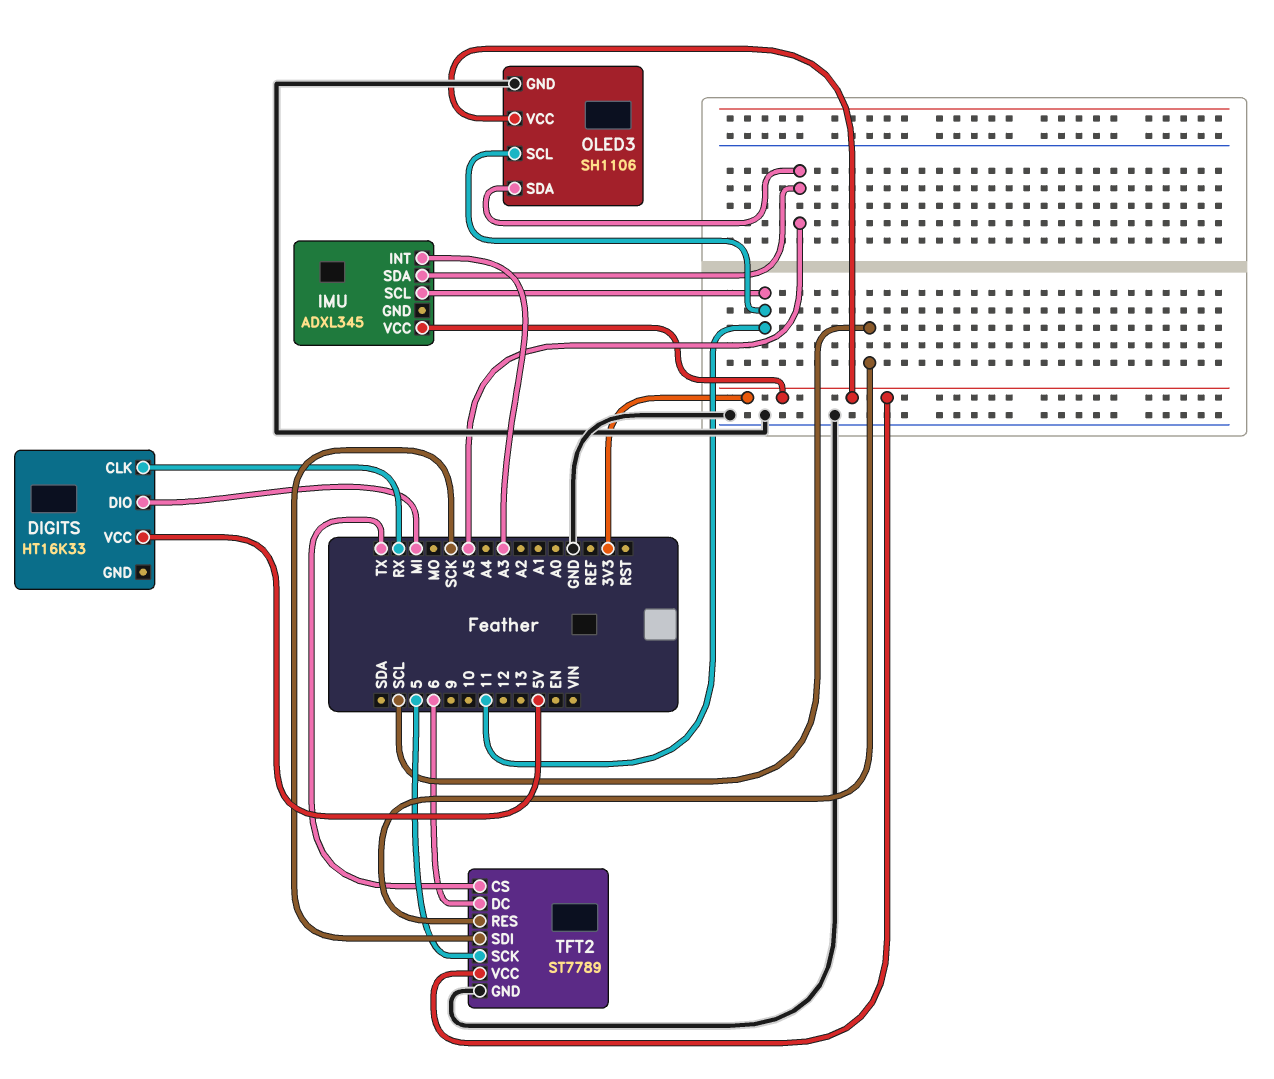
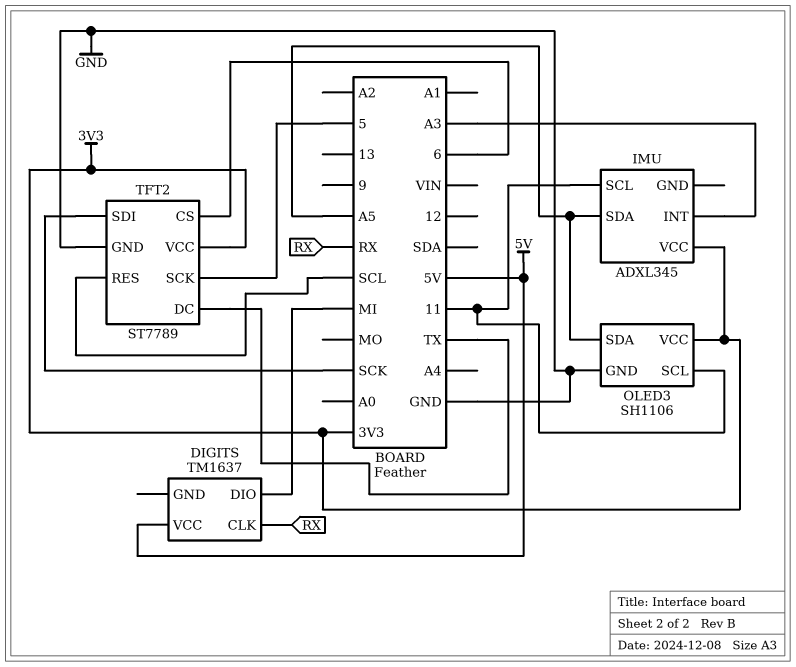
DIGITS: HT16K33 -> TM1637
TFT2 pin CS: TX -> 6
TFT2 pin DC: 6 -> TX

